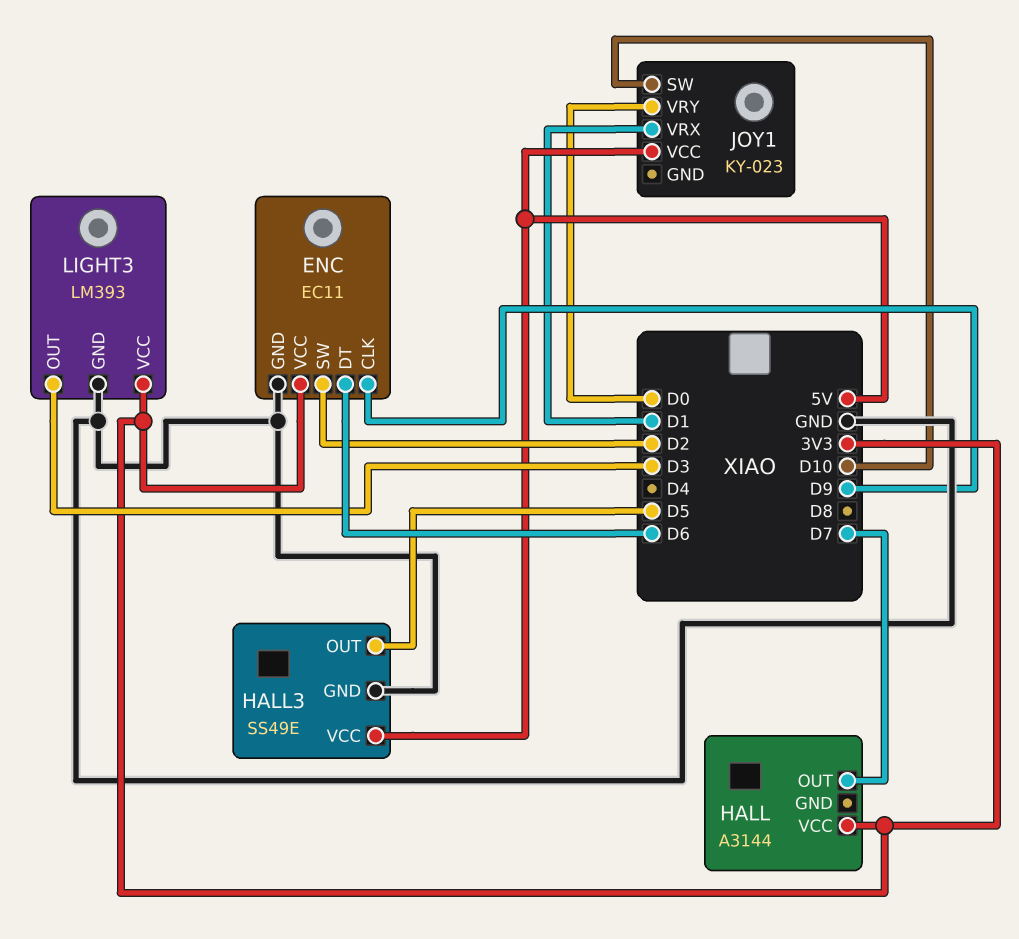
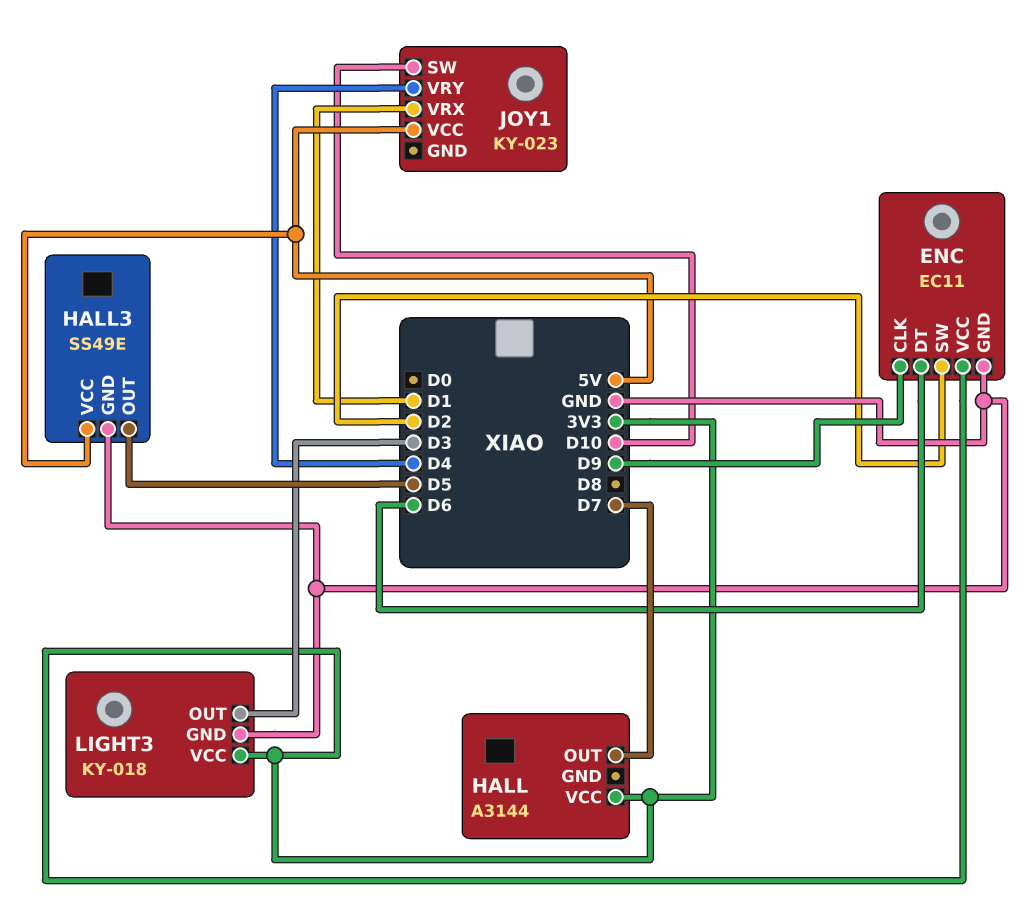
JOY1 pin VRY: D0 -> D4
LIGHT3: LM393 -> KY-018

